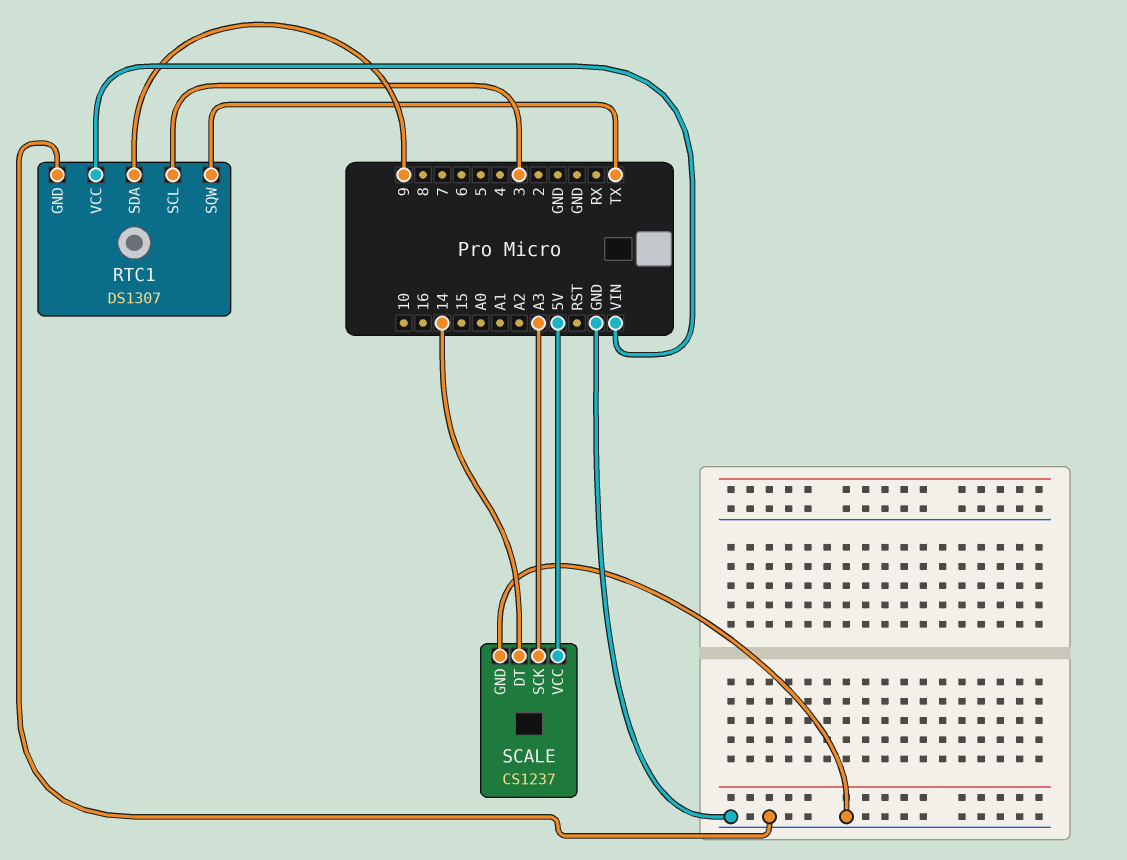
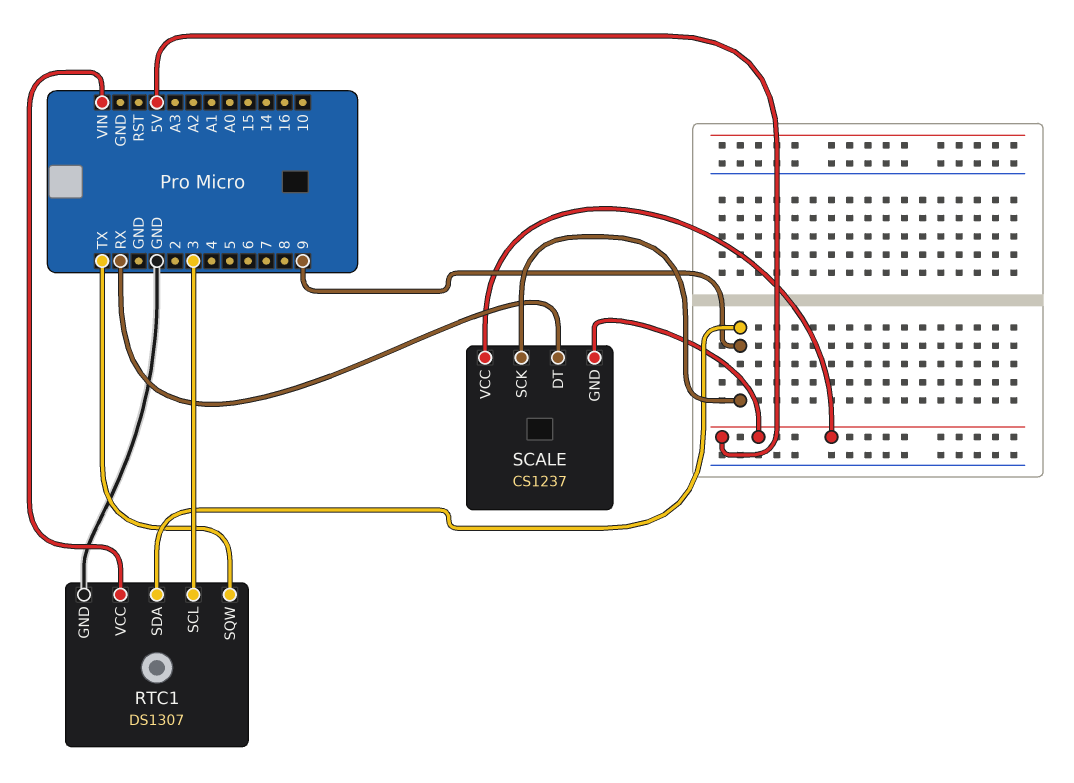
SCALE pin DT: 14 -> RX
SCALE pin GND: GND -> 5V
SCALE pin SCK: A3 -> 9

